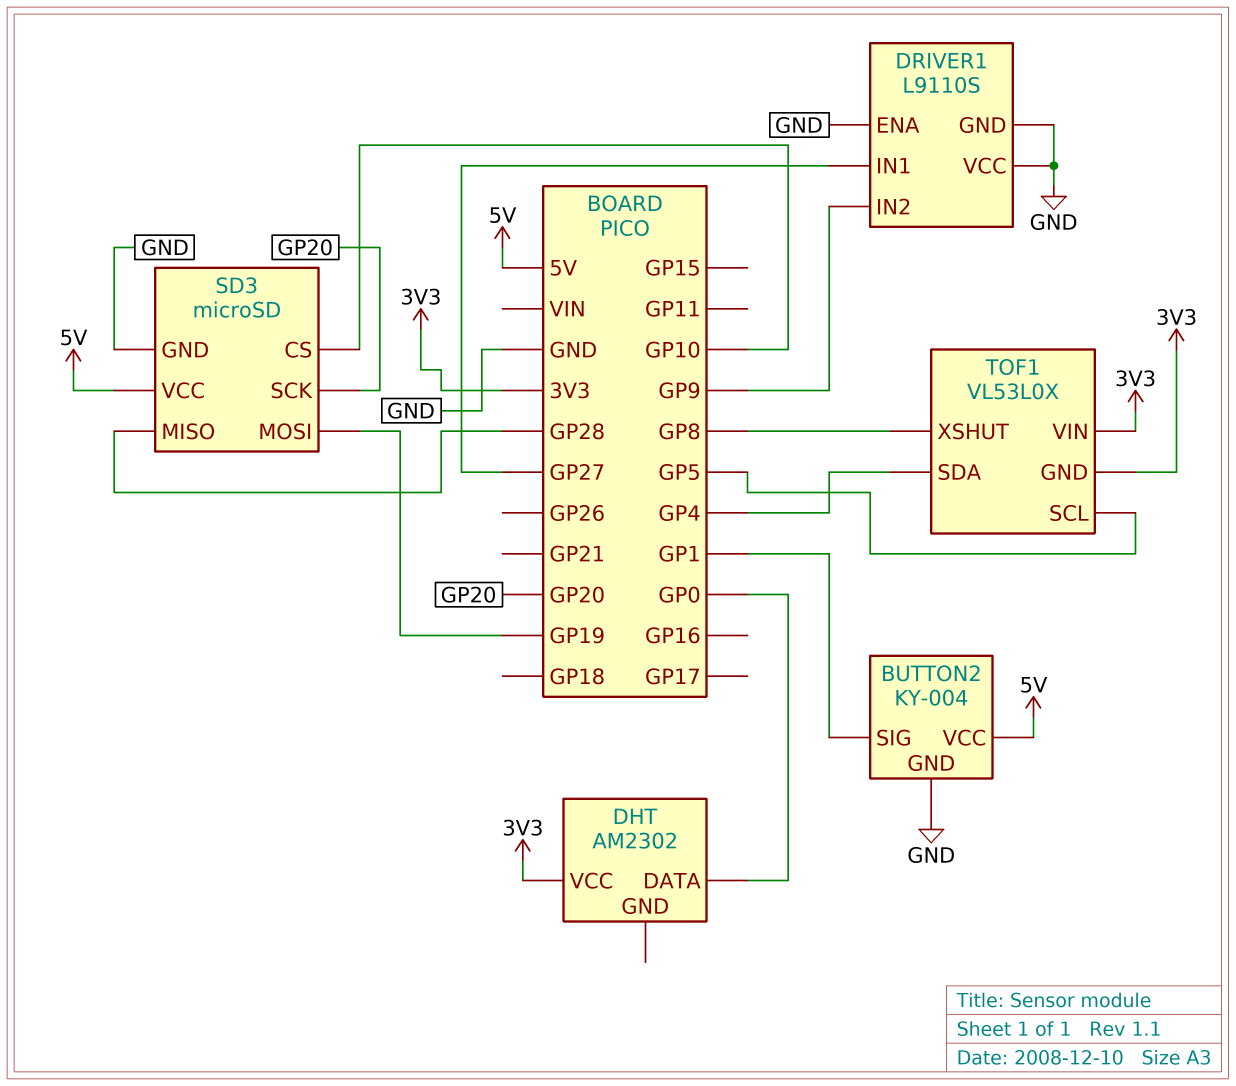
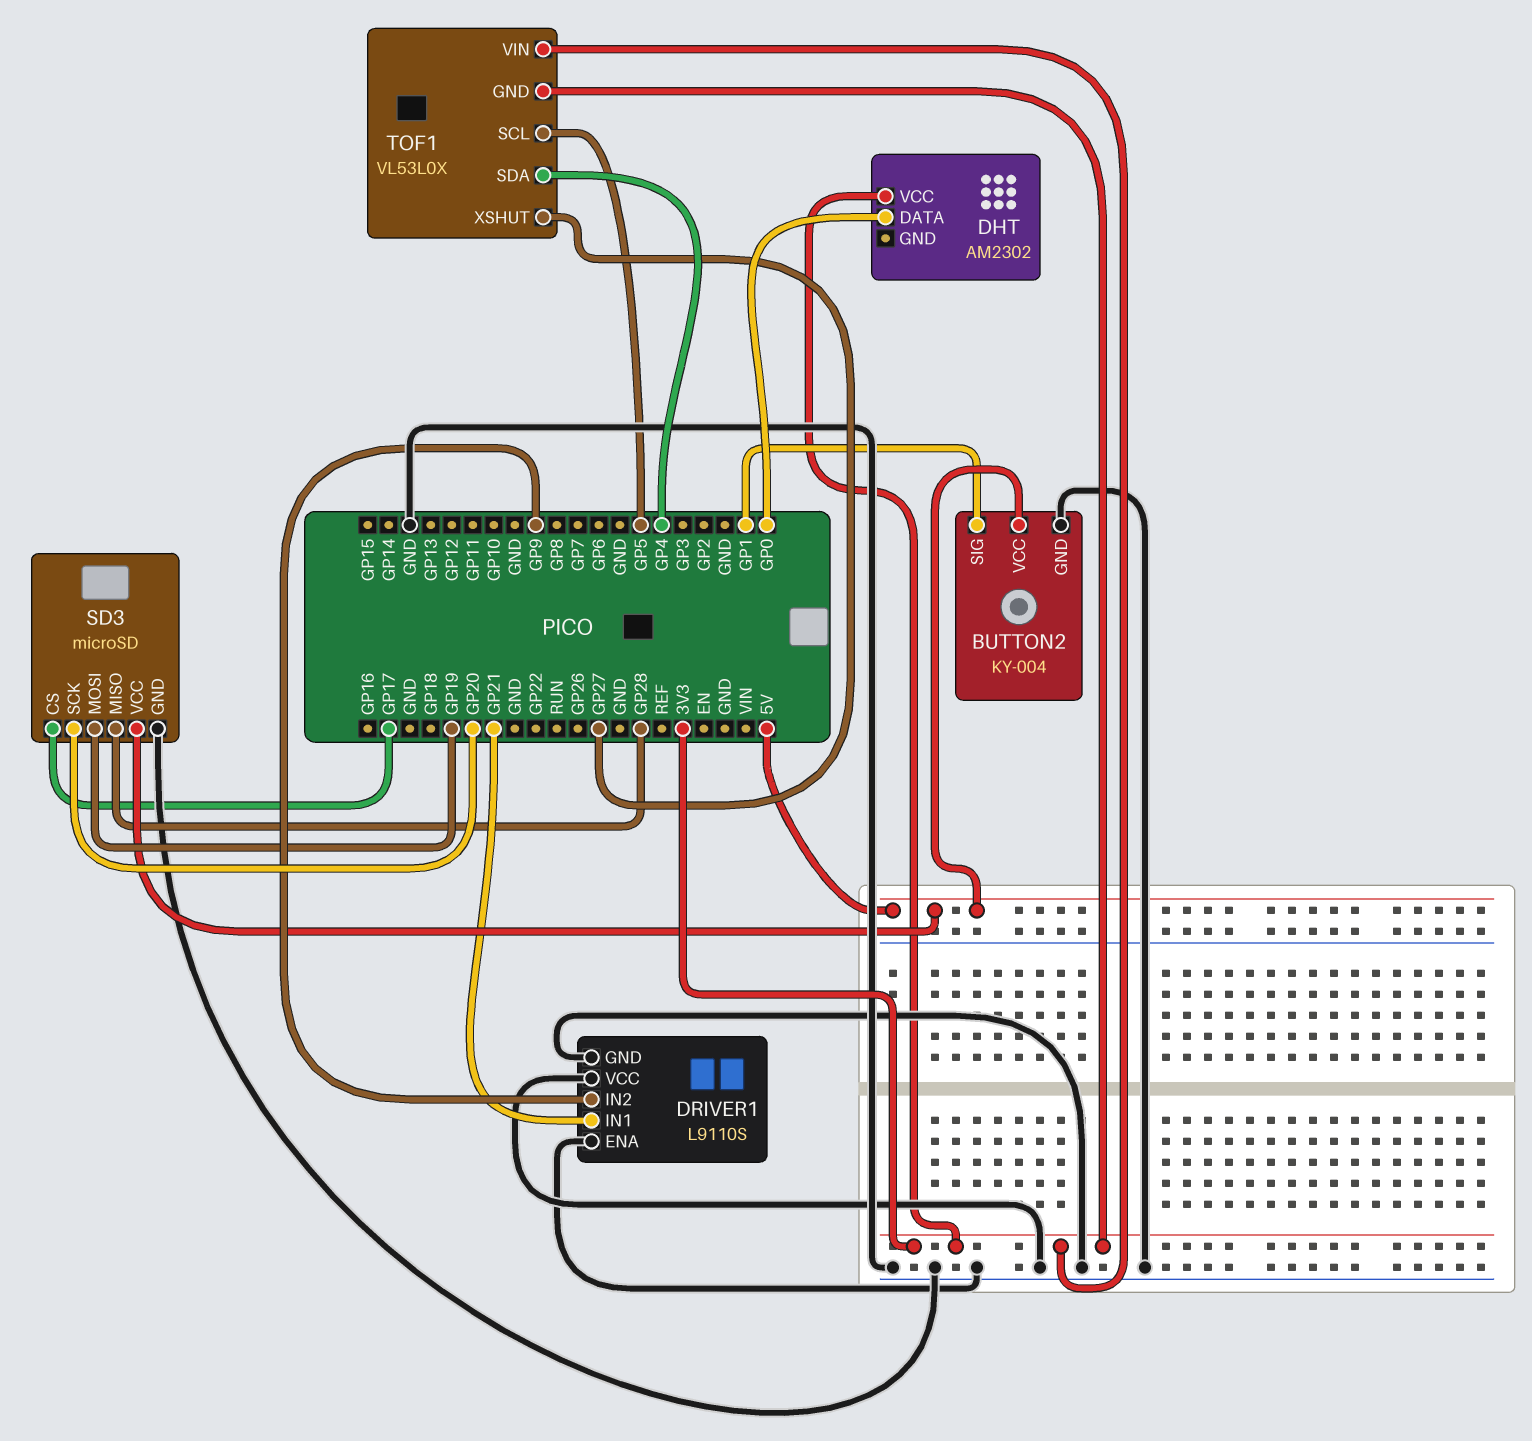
DRIVER1 pin IN1: GP27 -> GP21
SD3 pin CS: GP10 -> GP17
TOF1 pin XSHUT: GP8 -> GP27

